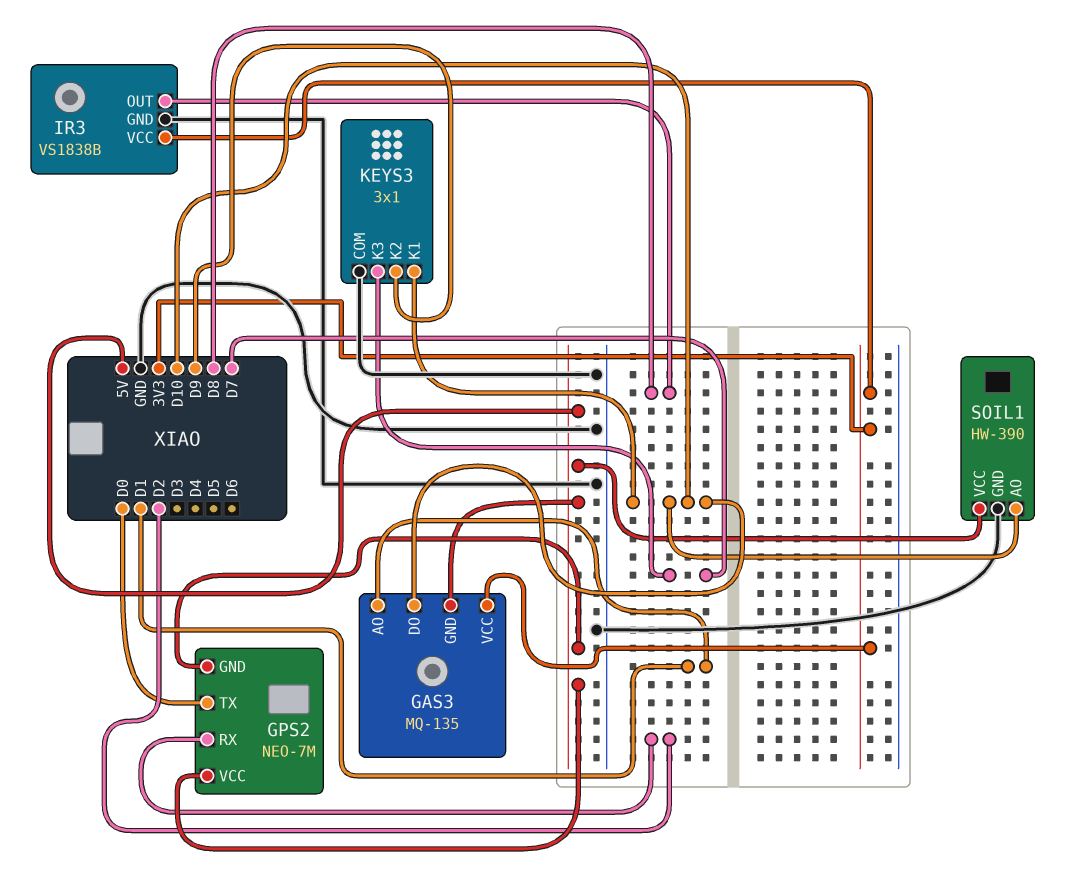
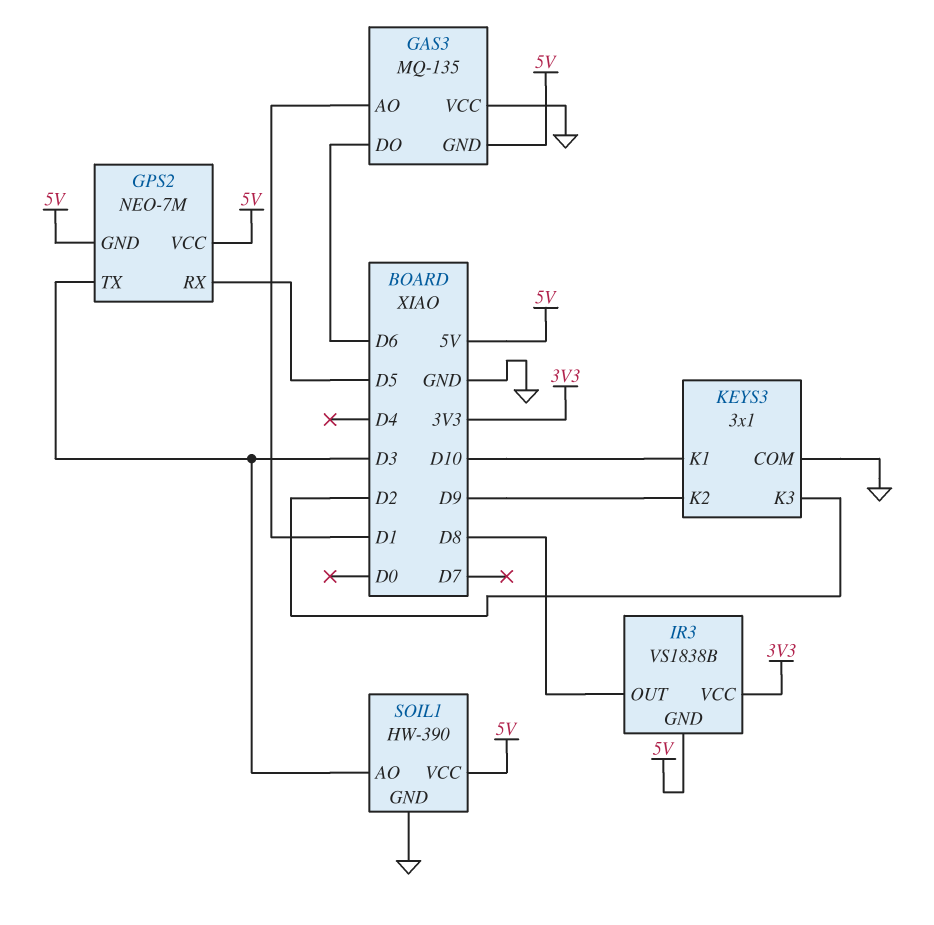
GAS3 pin DO: D10 -> D6
GAS3 pin VCC: 3V3 -> GND
GPS2 pin RX: D2 -> D5
GPS2 pin TX: D0 -> D3
IR3 pin GND: GND -> 5V
KEYS3 pin K3: D7 -> D2
SOIL1 pin AO: D10 -> D3

